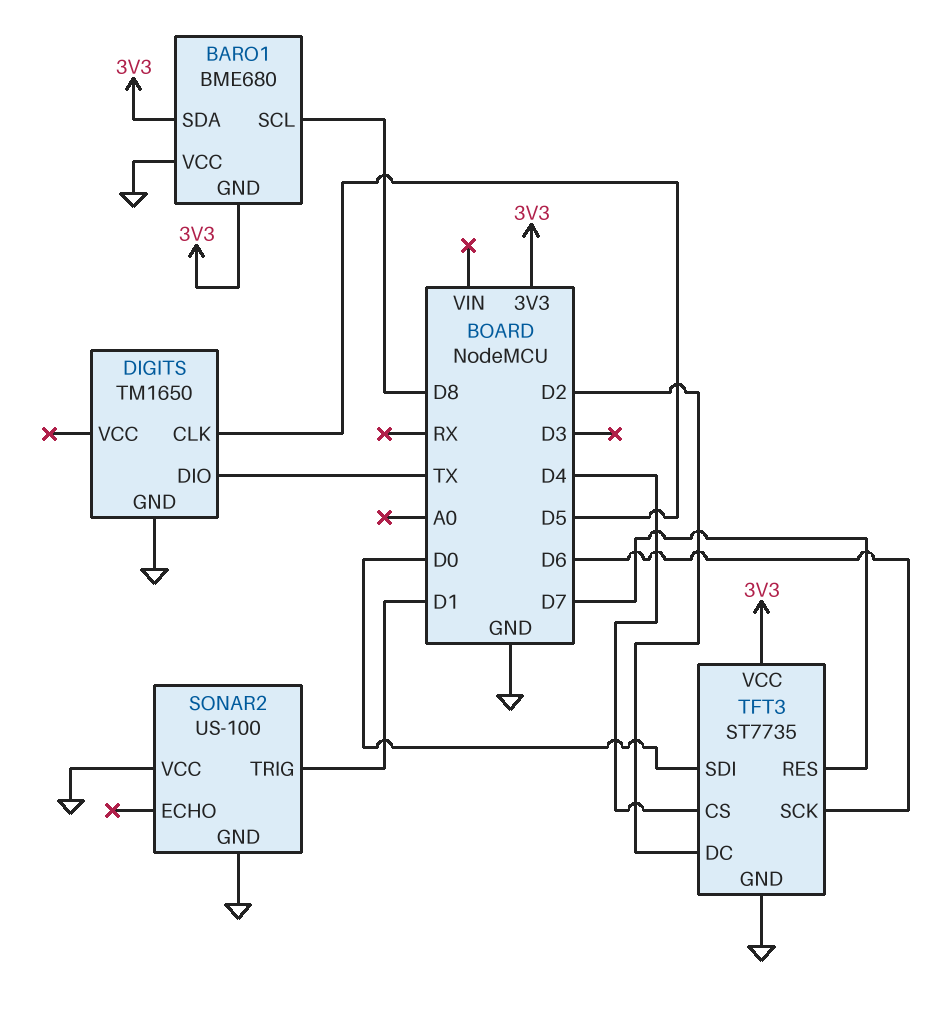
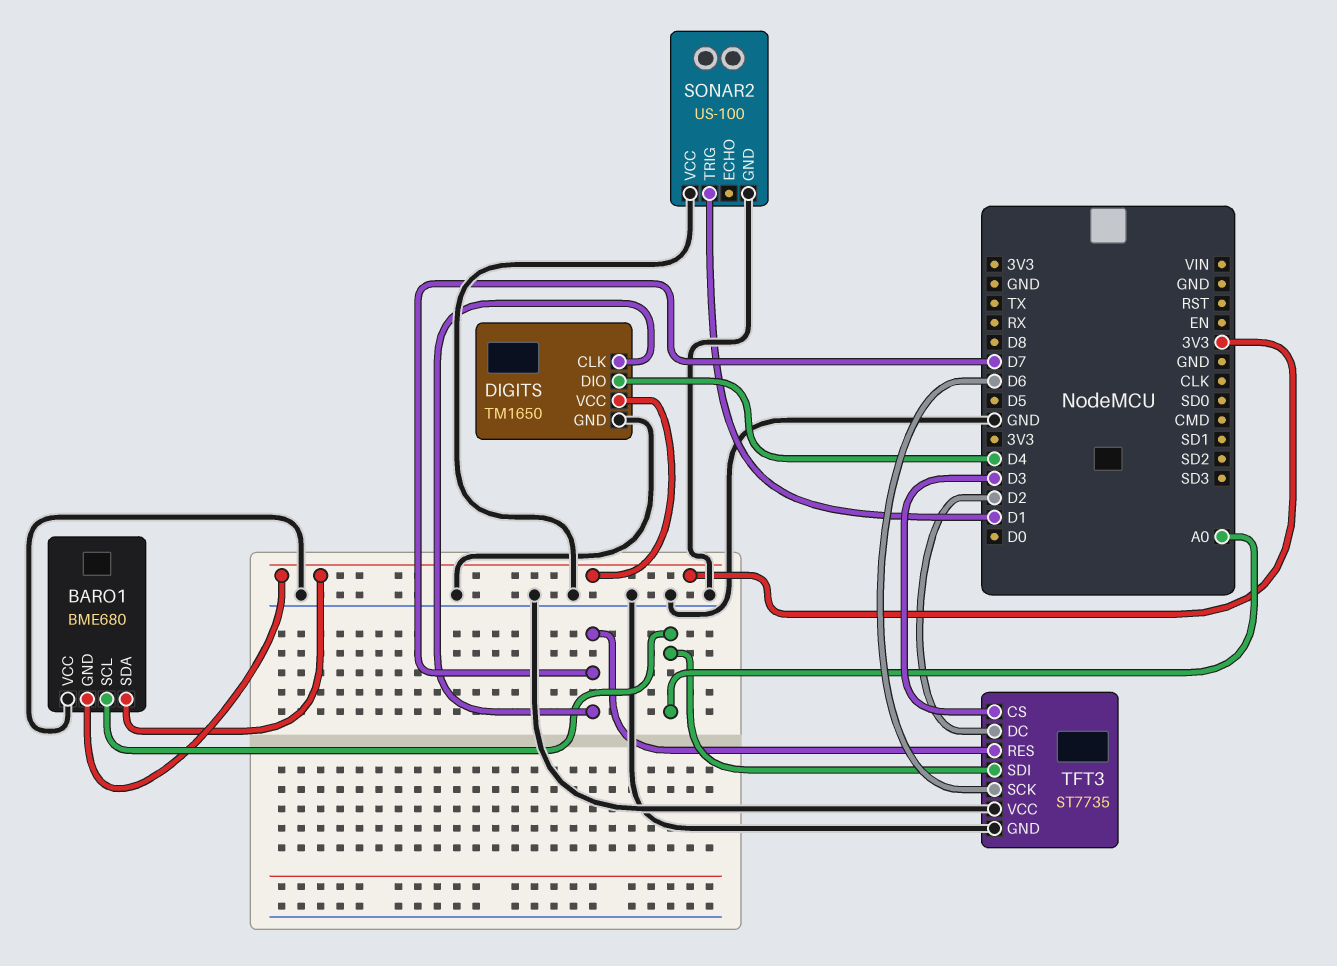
BARO1 pin SCL: D8 -> A0
DIGITS pin CLK: D5 -> D7
DIGITS pin DIO: TX -> D4
DIGITS pin VCC: none -> 3V3
TFT3 pin CS: D4 -> D3
TFT3 pin SDI: D0 -> A0
TFT3 pin VCC: 3V3 -> GND

